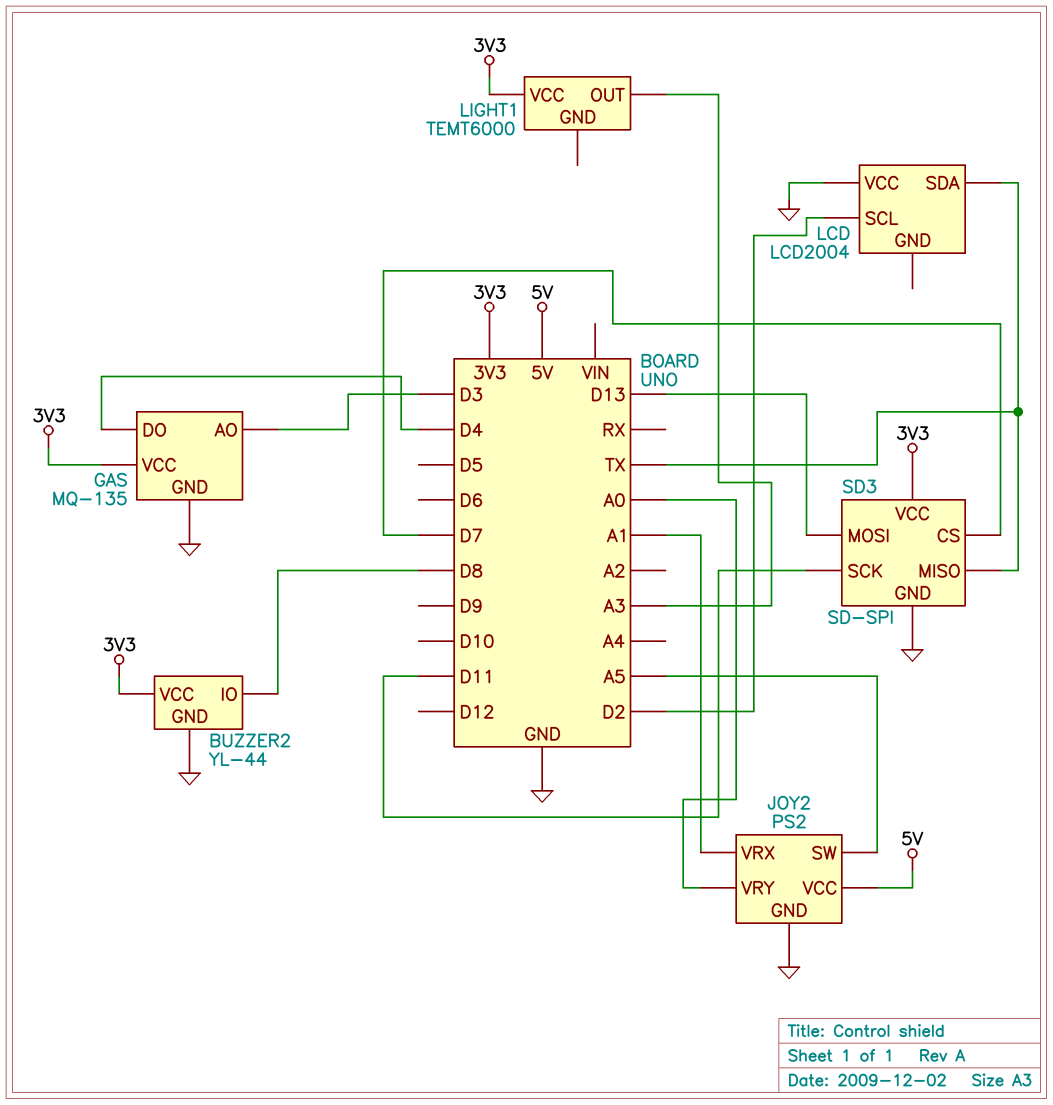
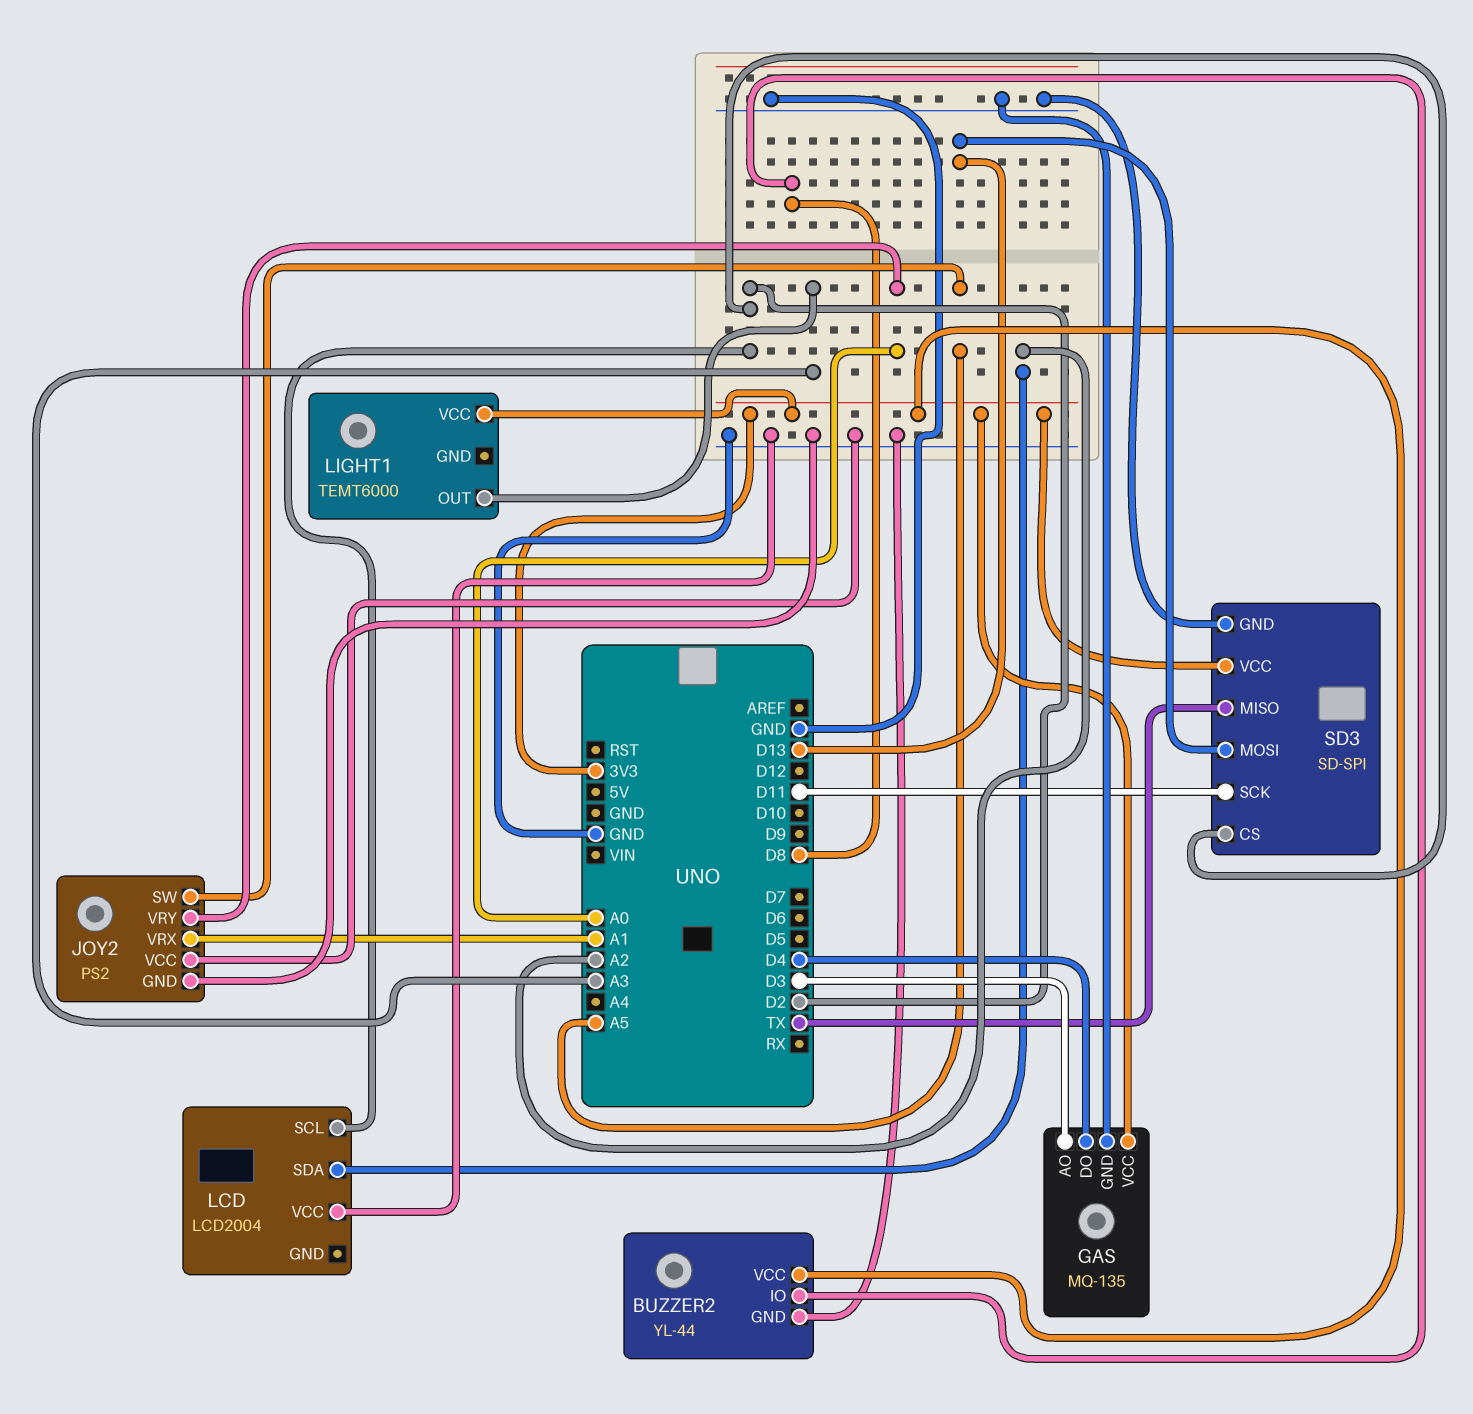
JOY2 pin VCC: 5V -> GND
LCD pin SDA: TX -> A2
SD3 pin CS: D7 -> D2

